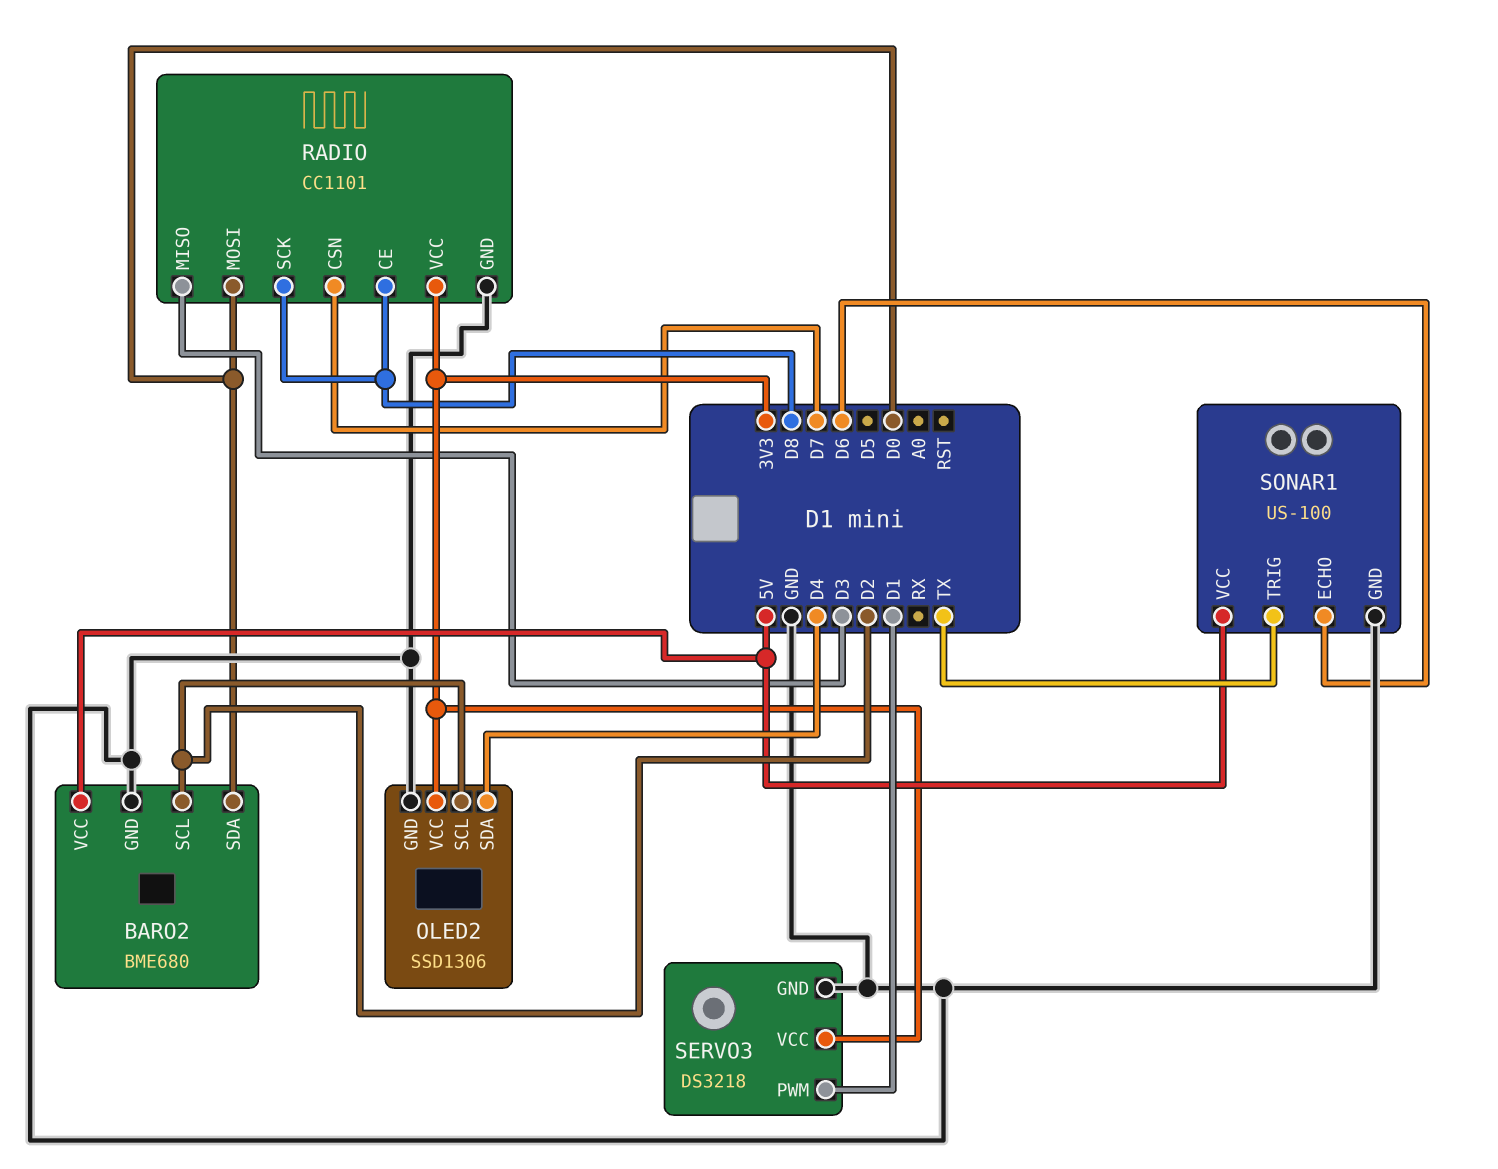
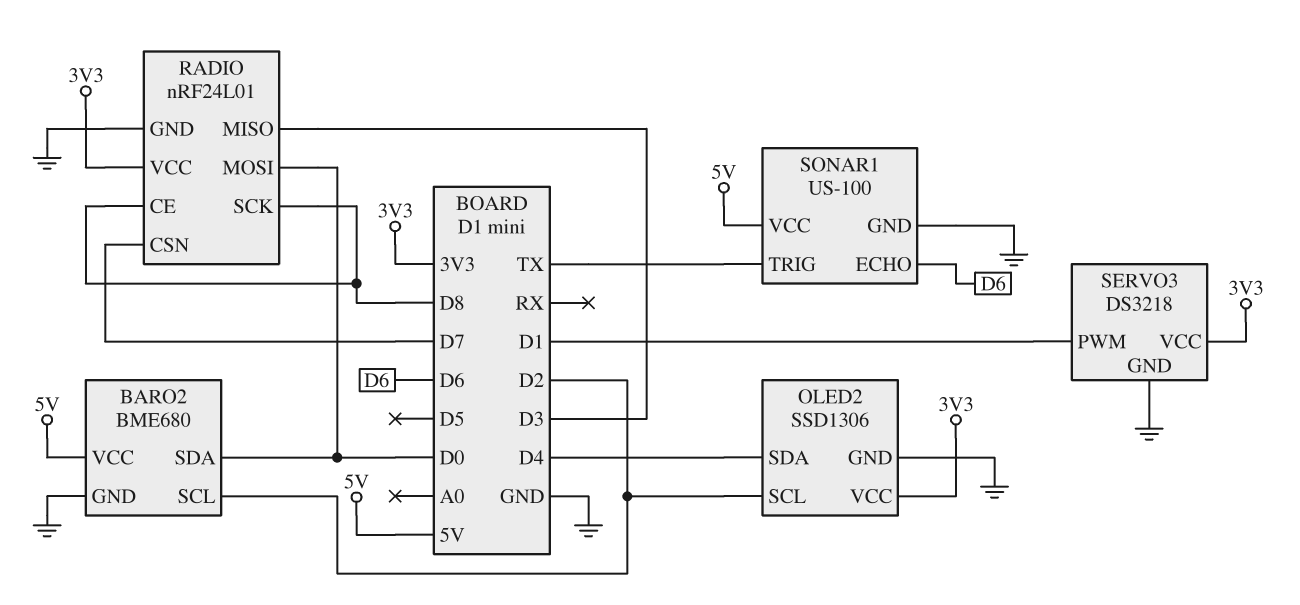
RADIO: CC1101 -> nRF24L01

